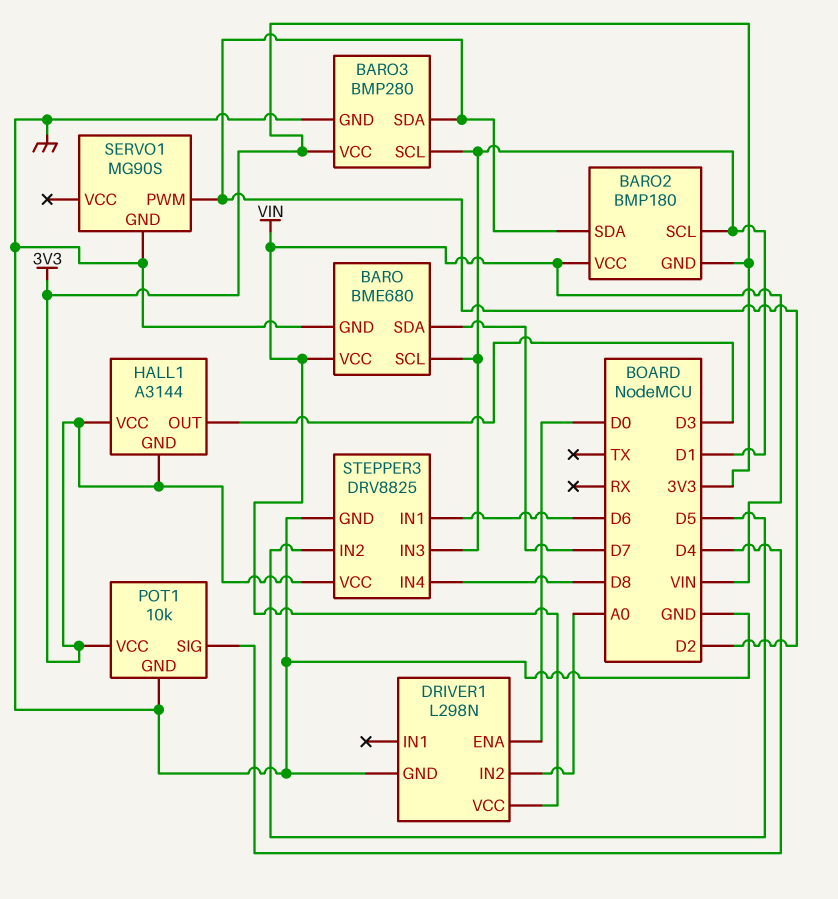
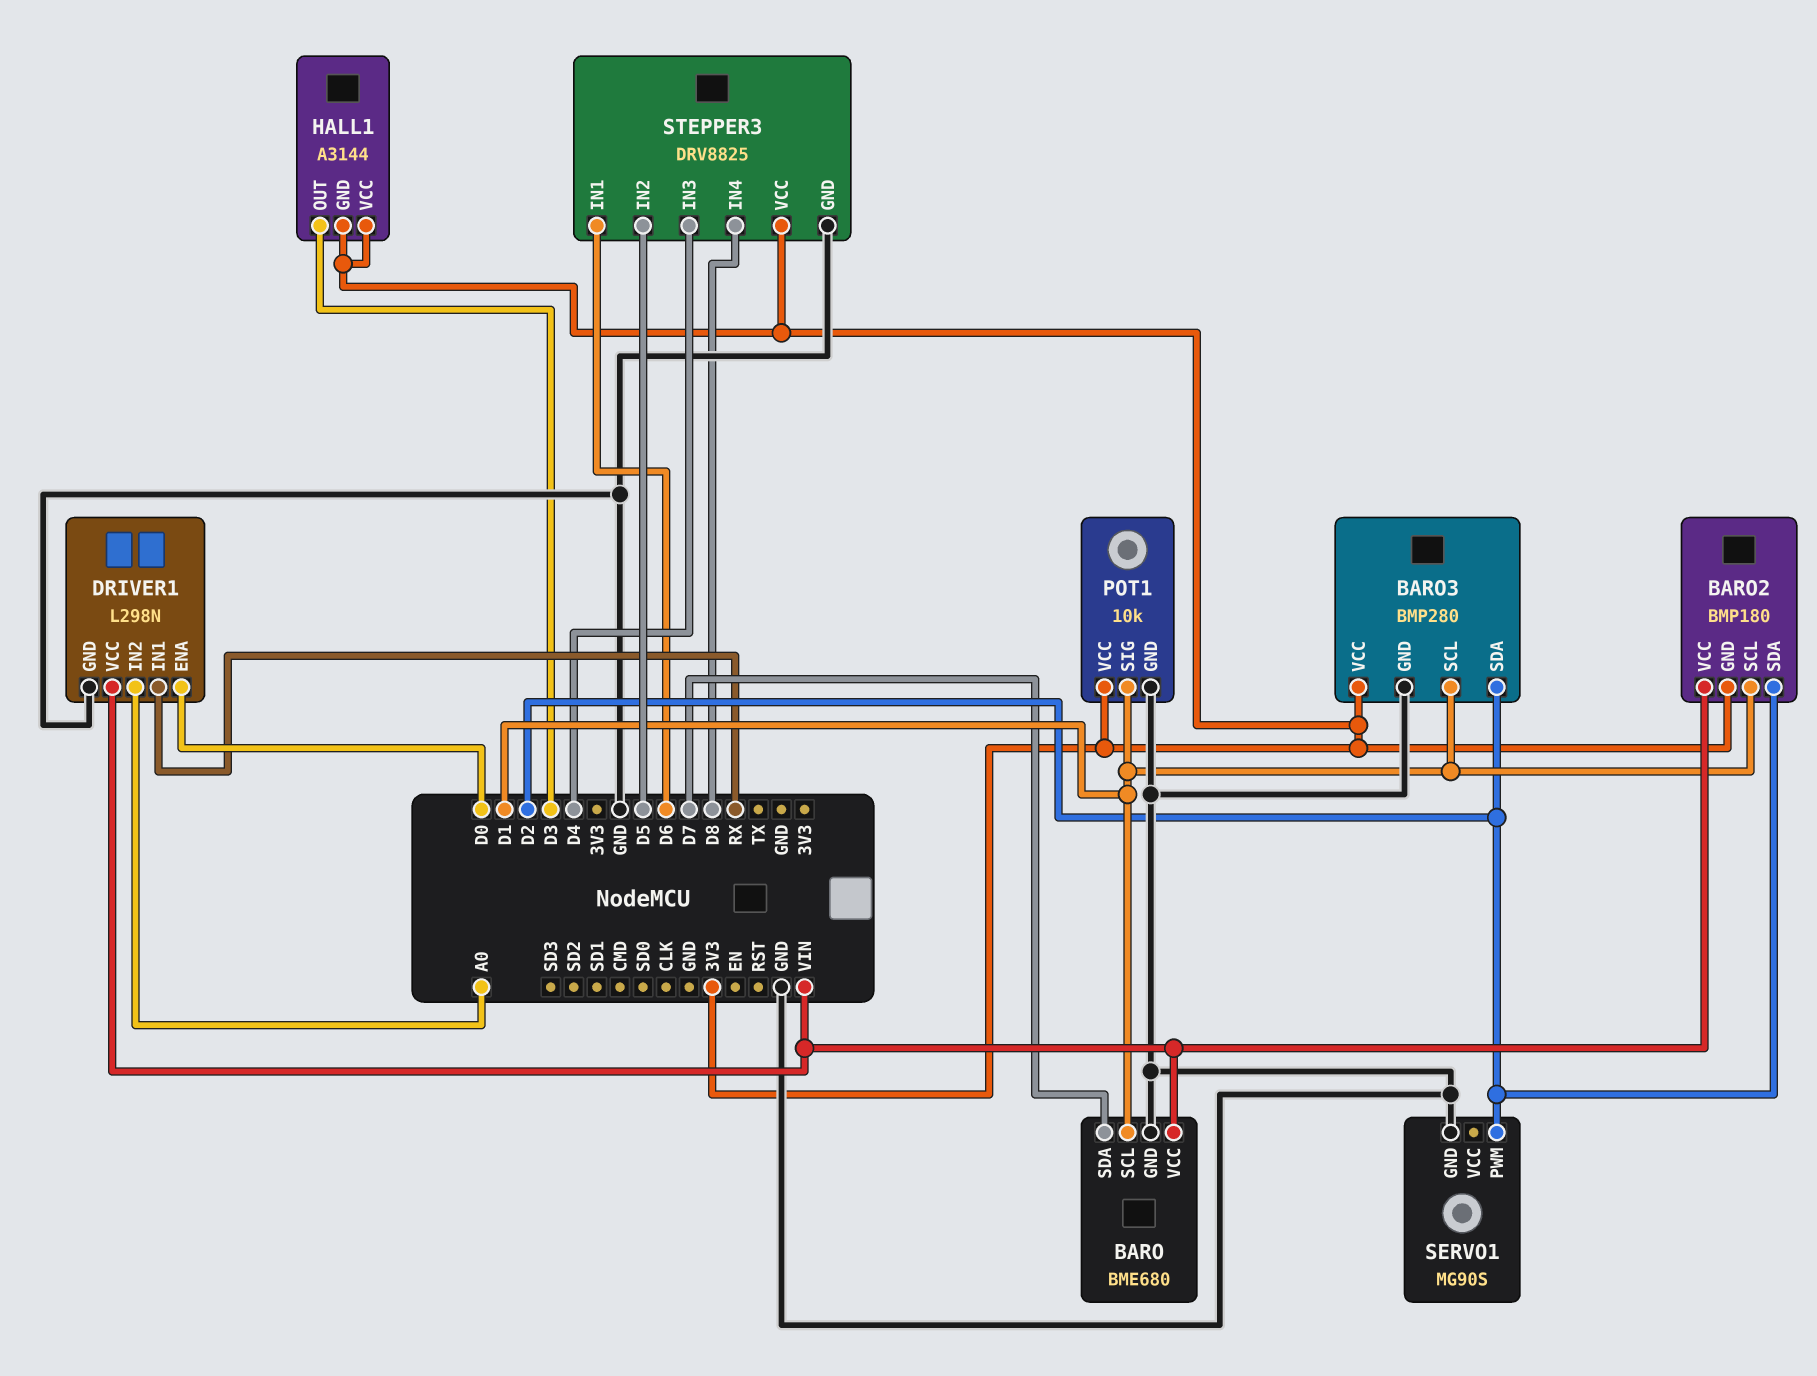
DRIVER1 pin IN1: none -> RX
POT1 pin SIG: D4 -> D1
STEPPER3 pin IN3: D1 -> D4

